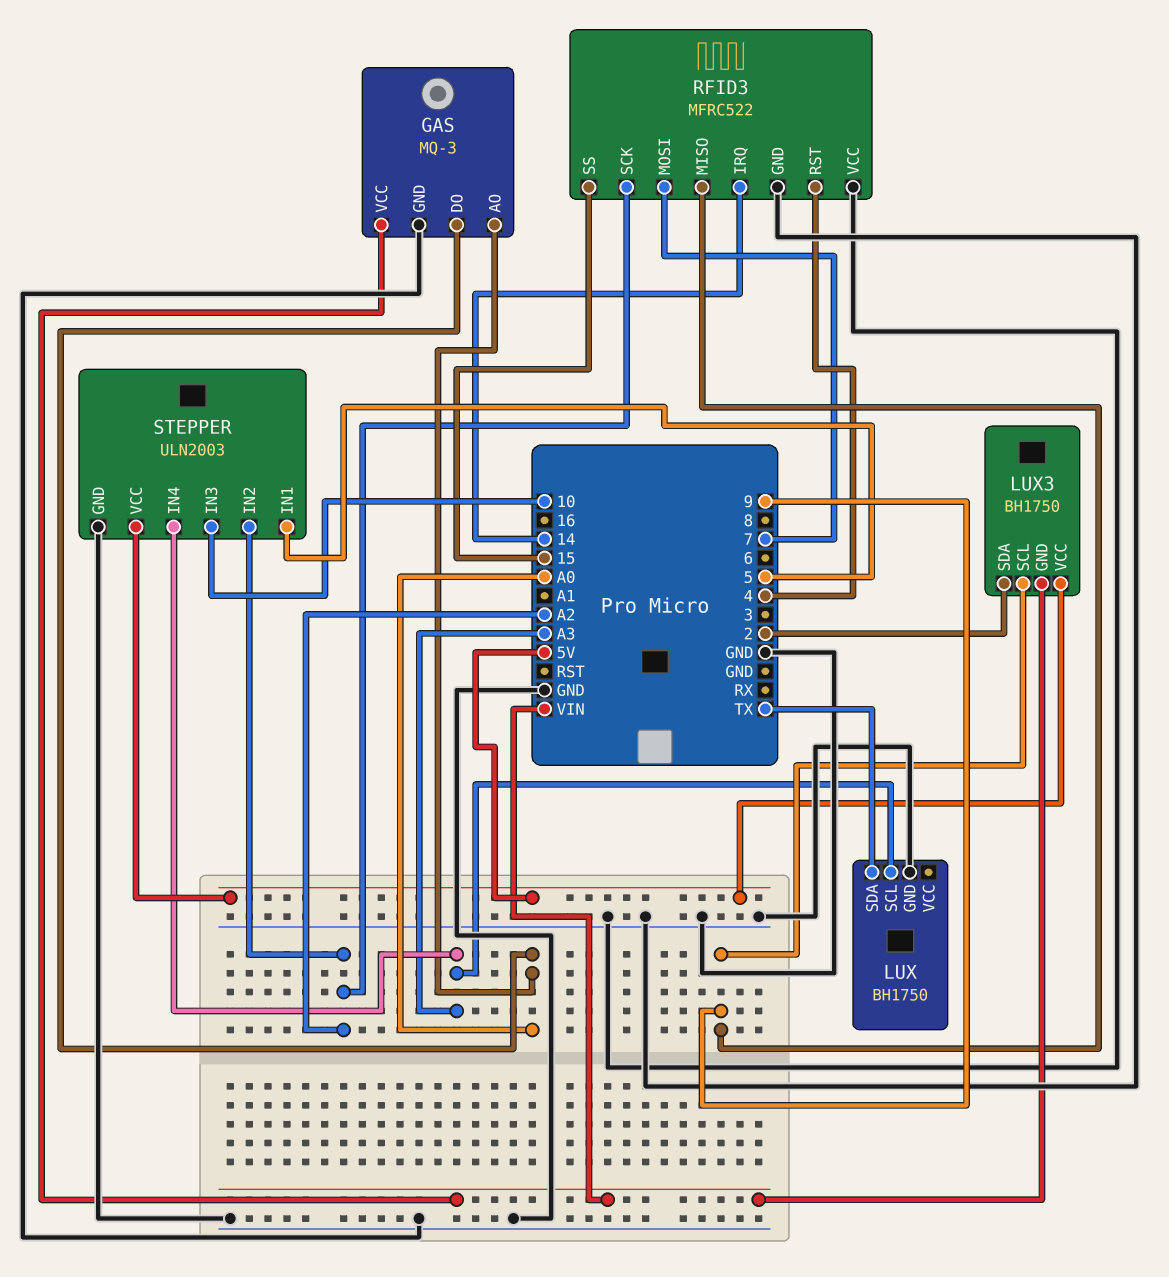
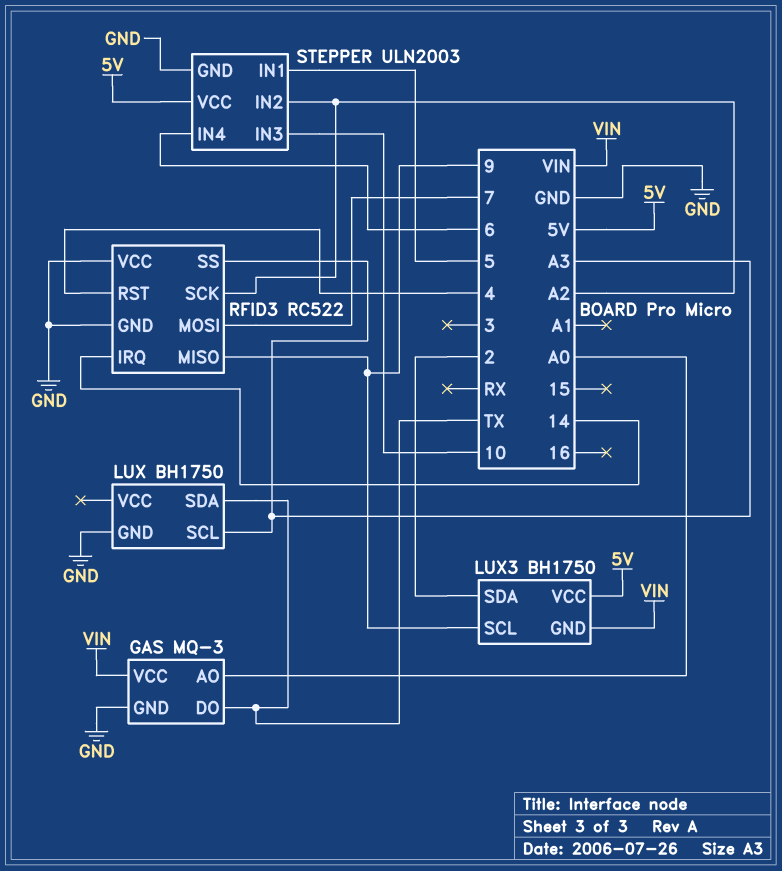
GAS pin DO: A0 -> TX
RFID3: MFRC522 -> RC522
RFID3 pin SS: 15 -> A3
STEPPER pin IN4: A3 -> 6

